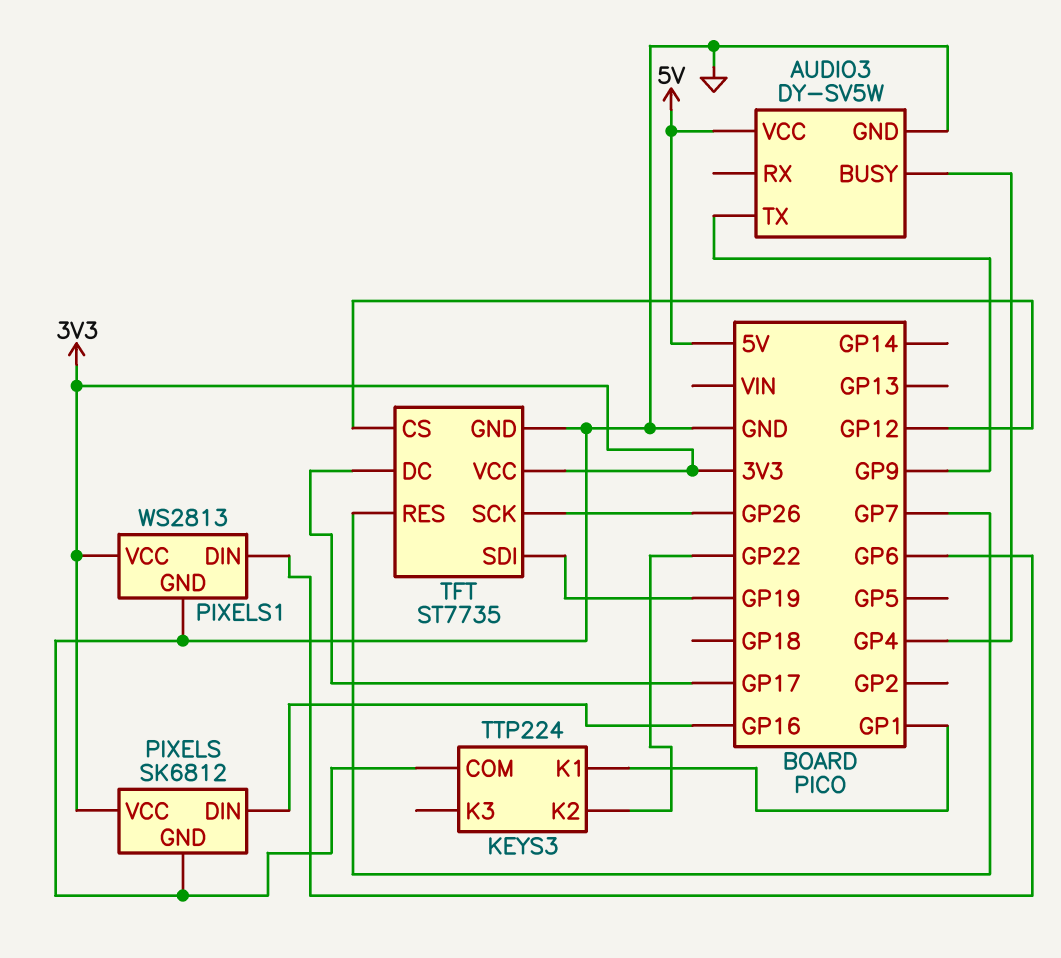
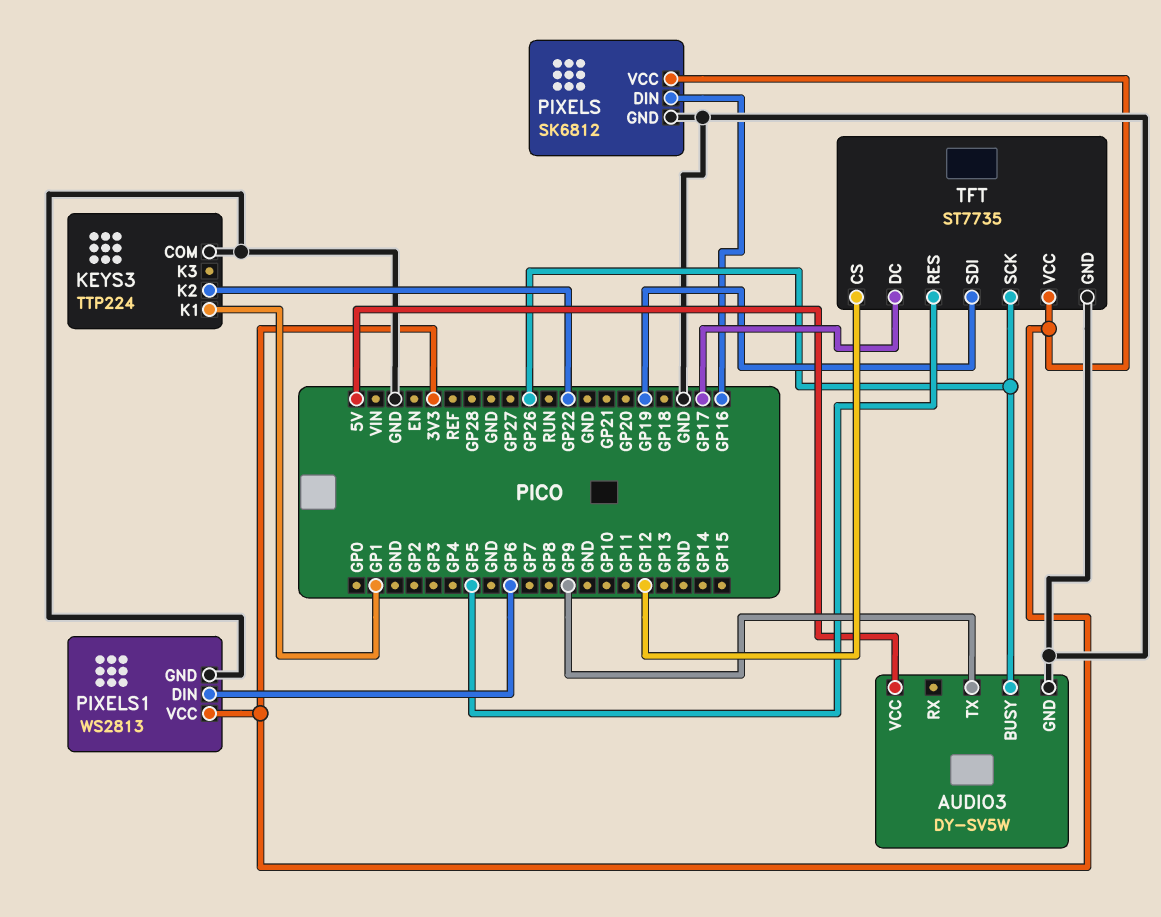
AUDIO3 pin BUSY: GP4 -> GP26
TFT pin RES: GP7 -> GP5

